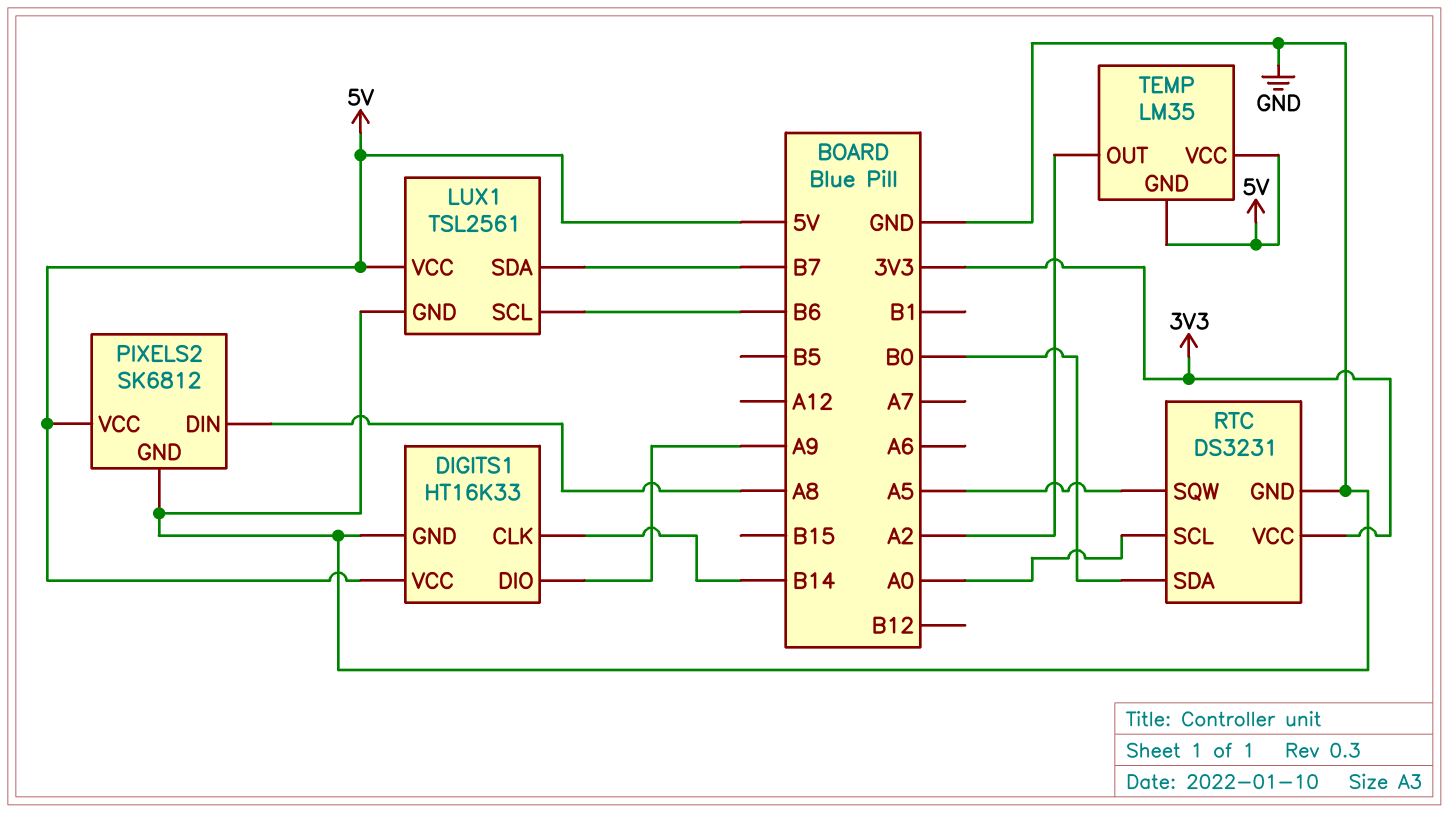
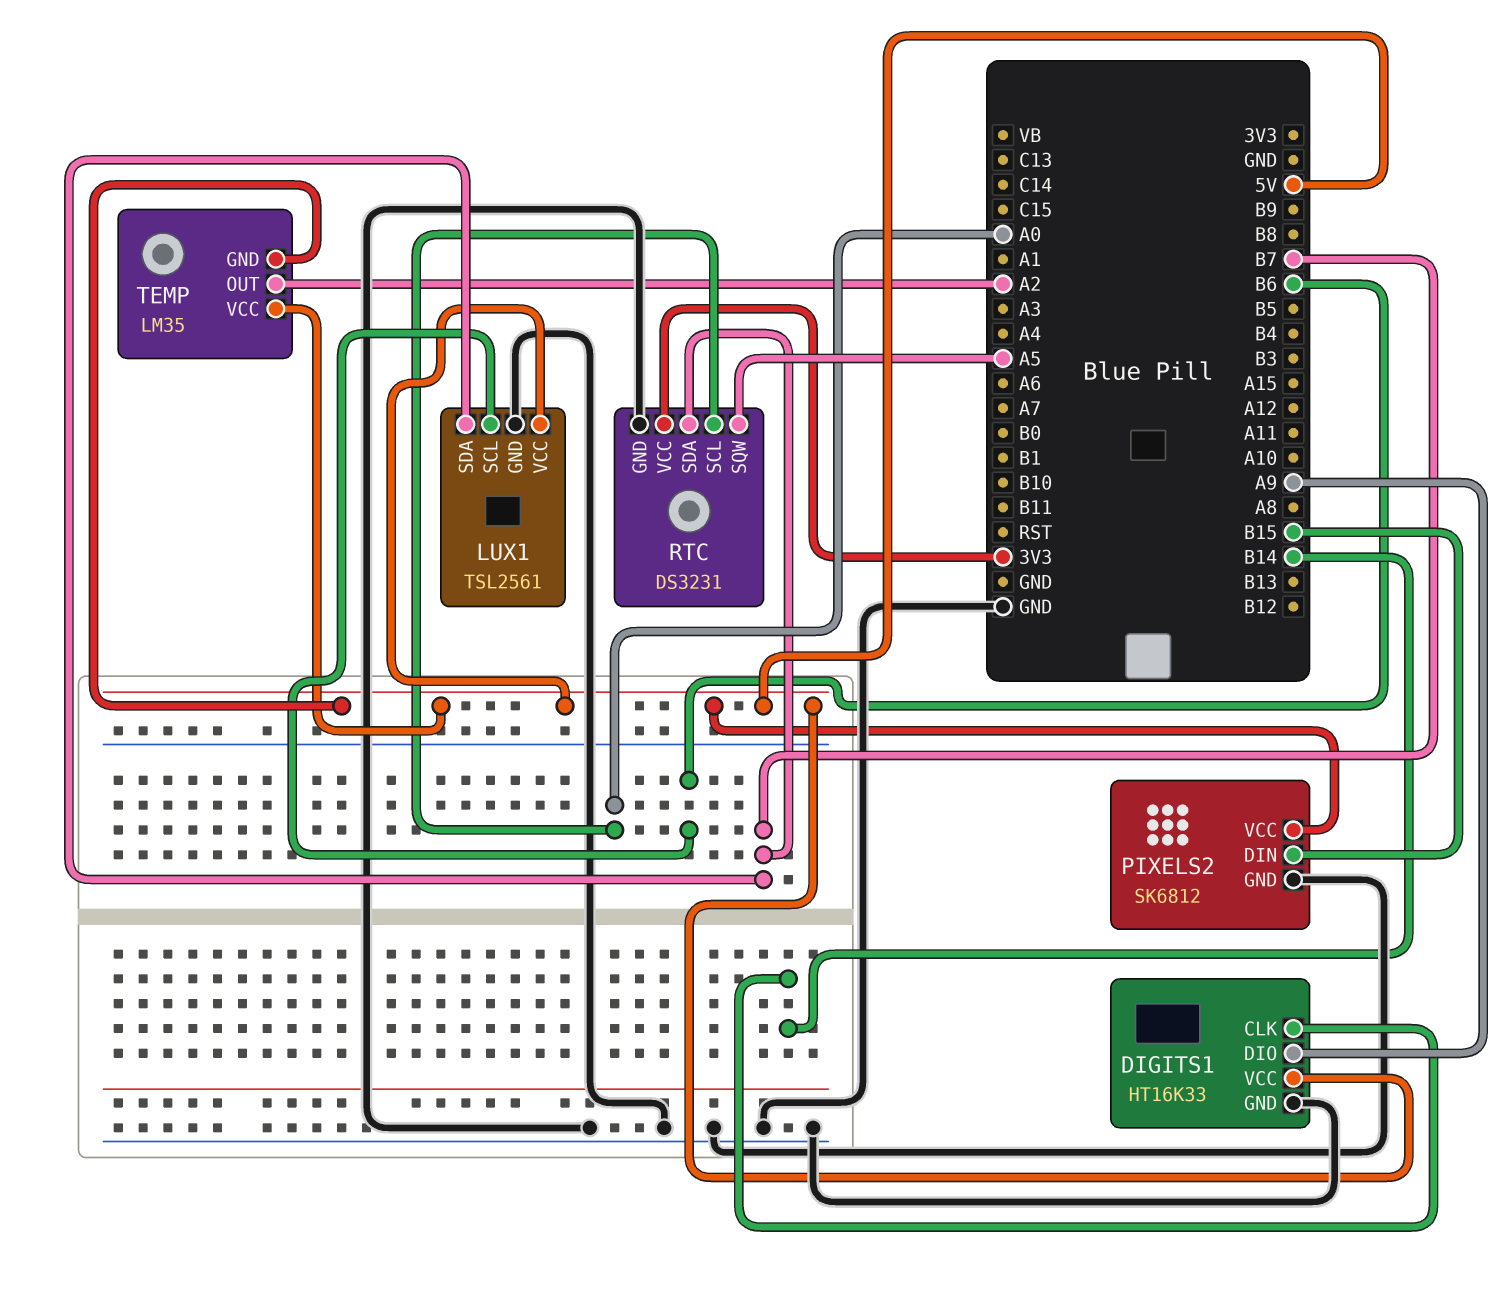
PIXELS2 pin DIN: A8 -> B15
RTC pin SDA: B0 -> B7

